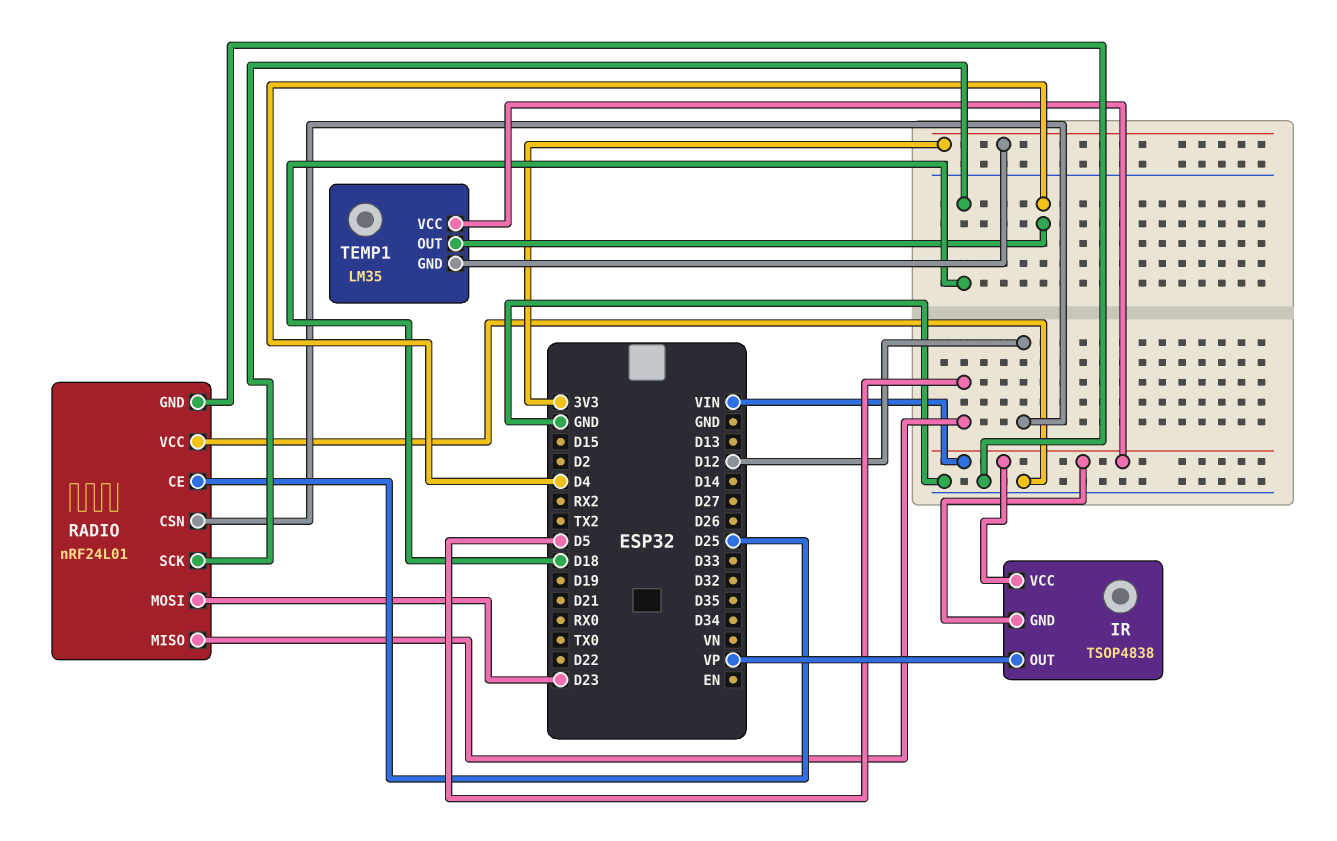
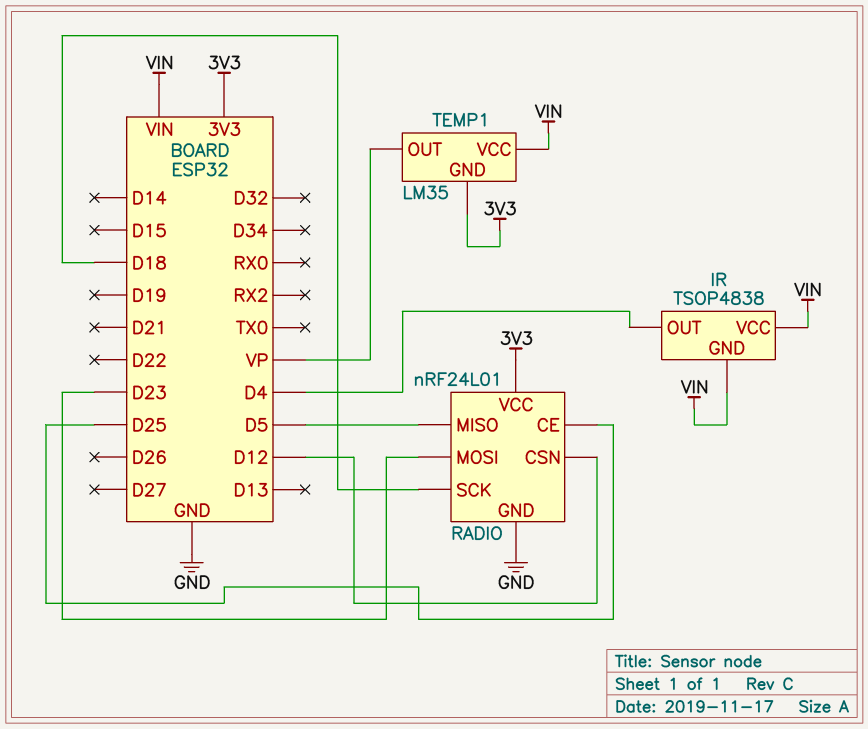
IR pin OUT: VP -> D4
RADIO pin VCC: GND -> 3V3
TEMP1 pin OUT: D4 -> VP

